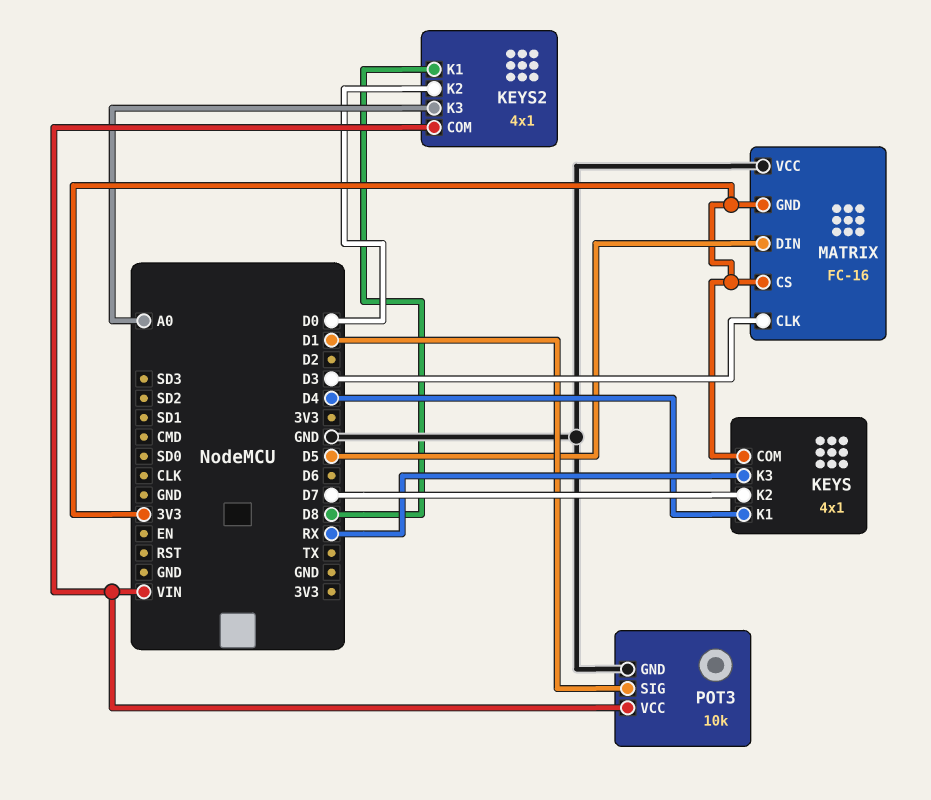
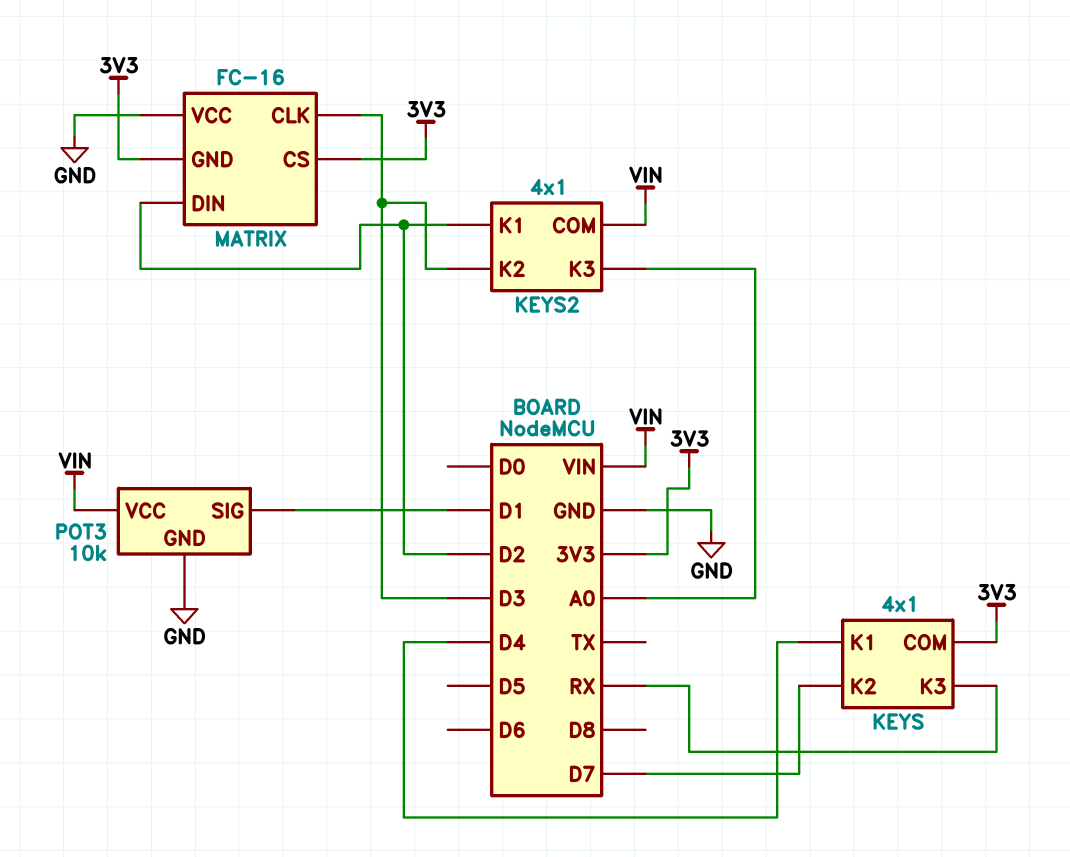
KEYS2 pin K1: D8 -> D2
KEYS2 pin K2: D0 -> D3
MATRIX pin DIN: D5 -> D2

